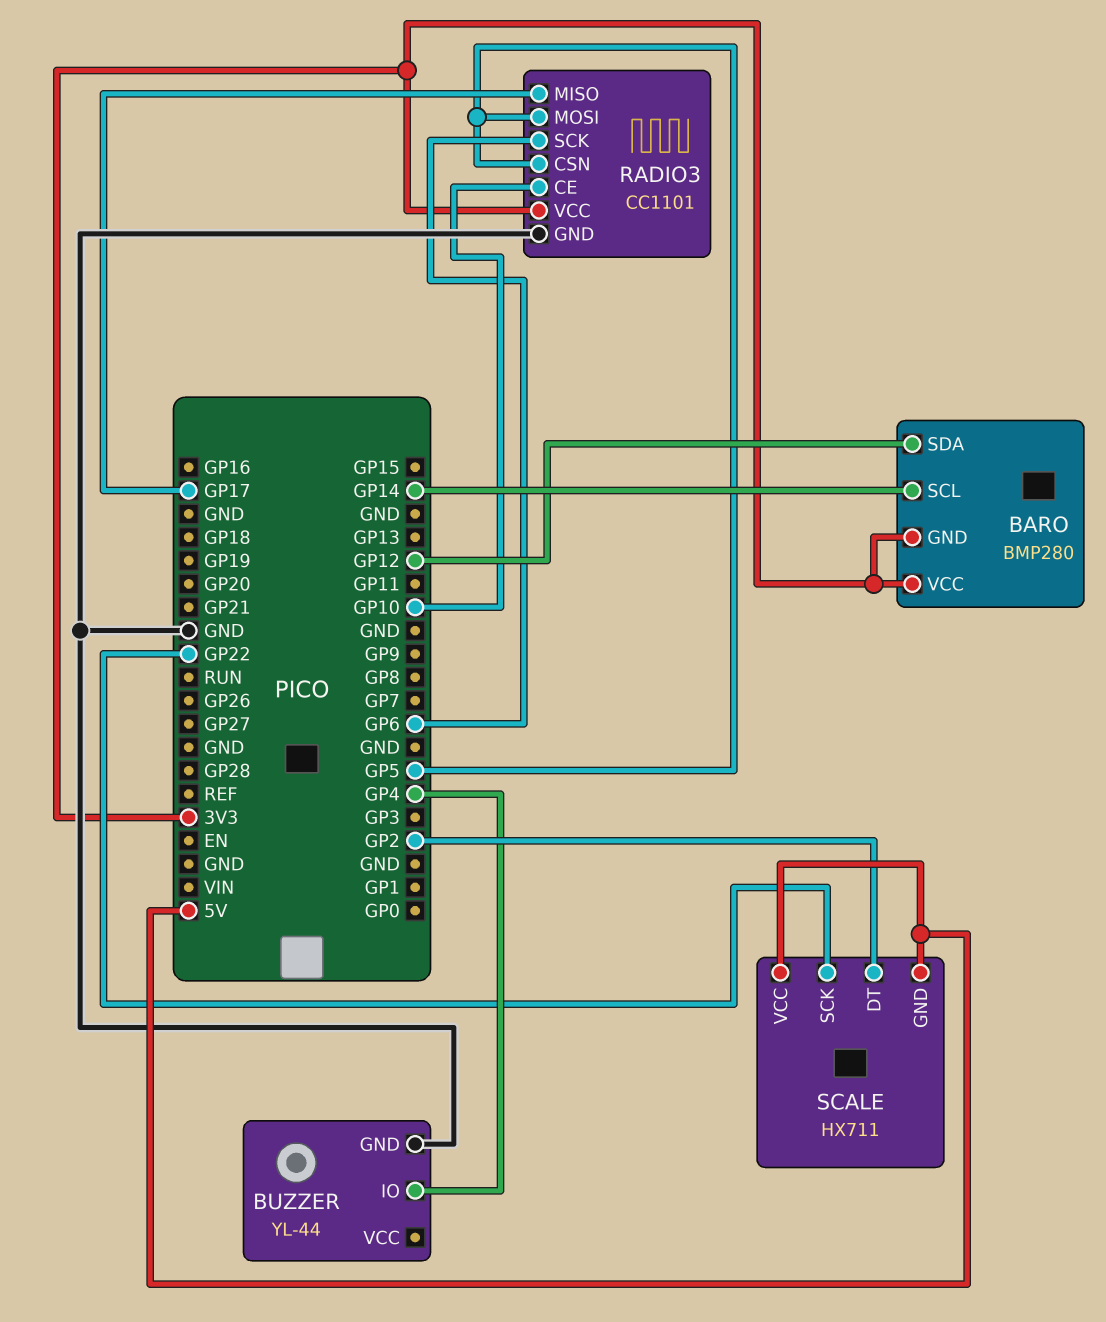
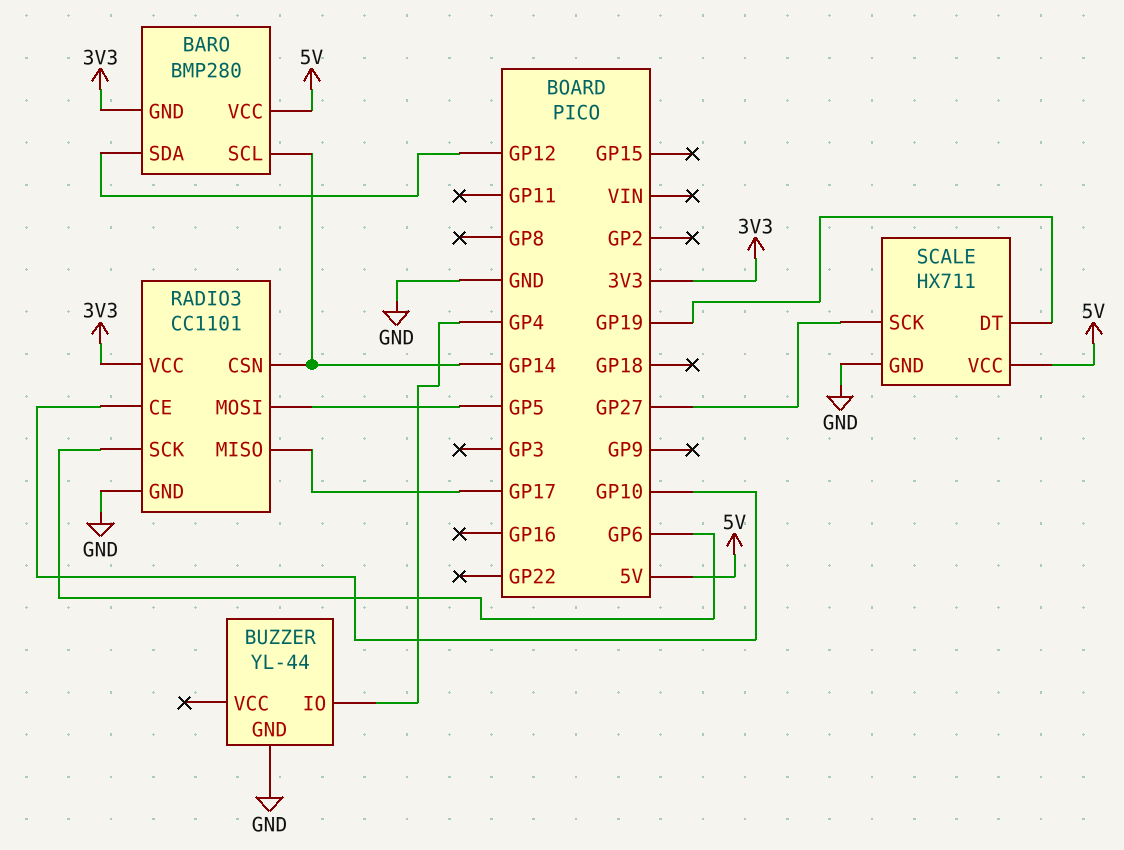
BARO pin VCC: 3V3 -> 5V
RADIO3 pin CSN: GP5 -> GP14
SCALE pin DT: GP2 -> GP19
SCALE pin GND: 5V -> GND
SCALE pin SCK: GP22 -> GP27

